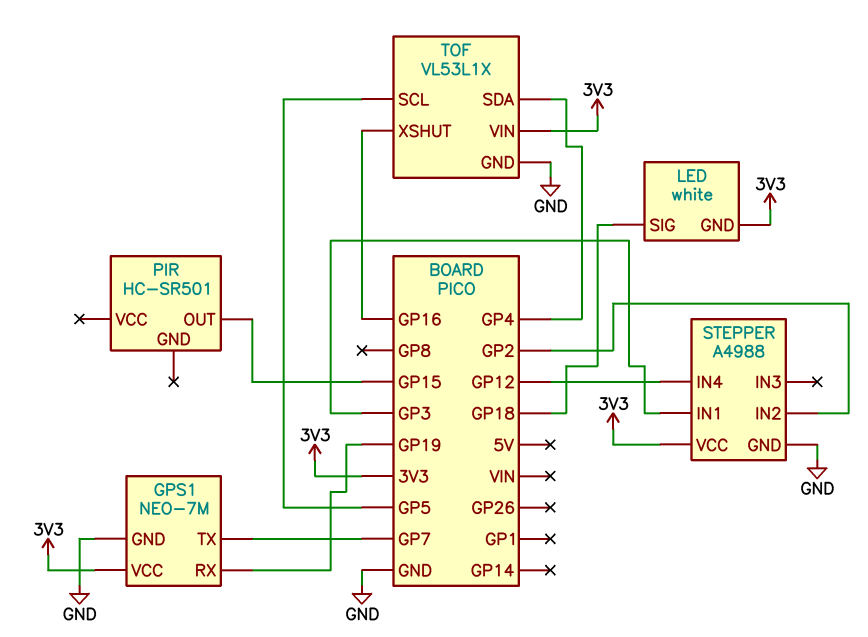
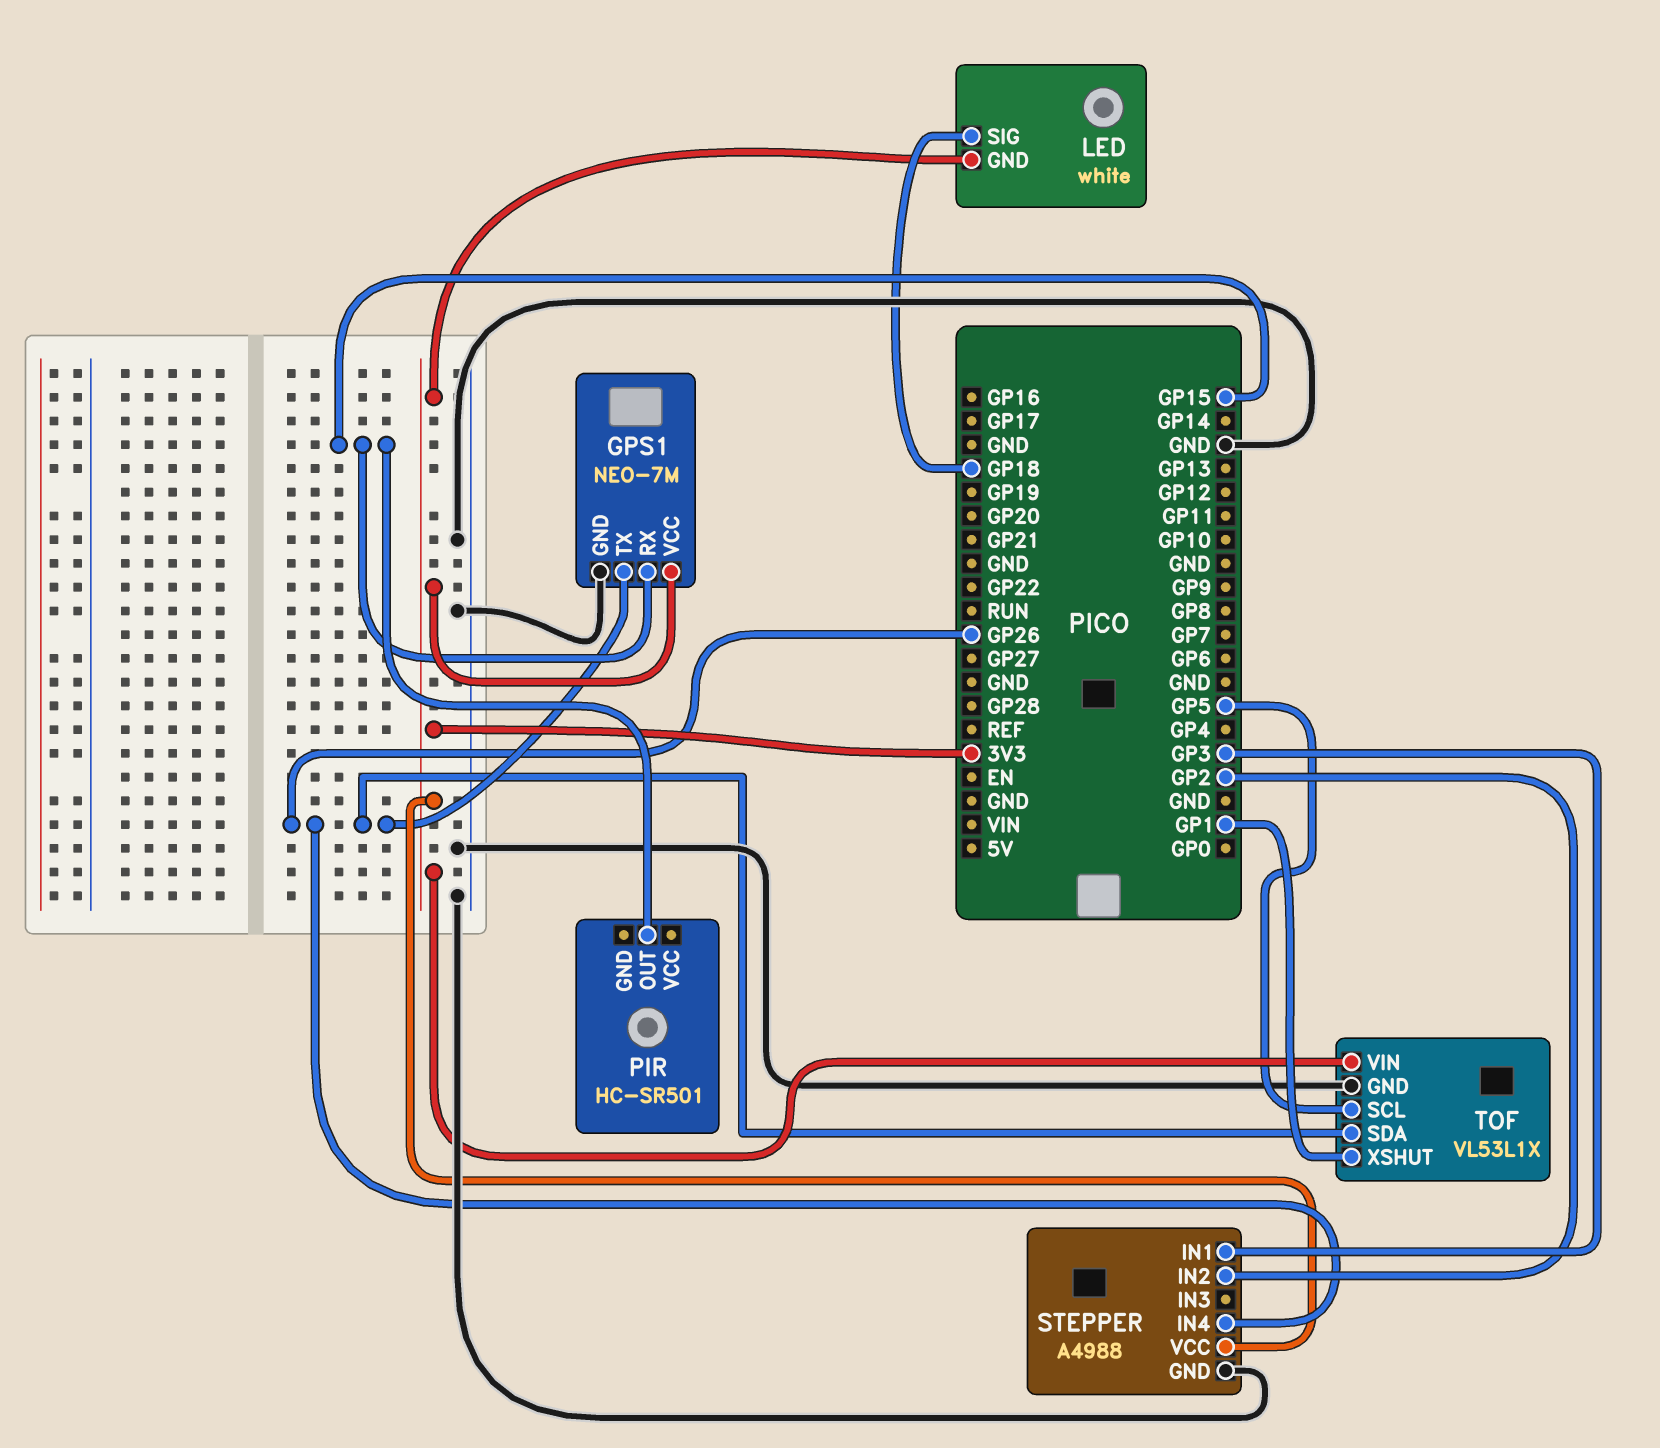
GPS1 pin RX: GP19 -> GP15
GPS1 pin TX: GP7 -> GP26
STEPPER pin IN4: GP12 -> GP26
TOF pin SDA: GP4 -> GP26
TOF pin XSHUT: GP16 -> GP1

